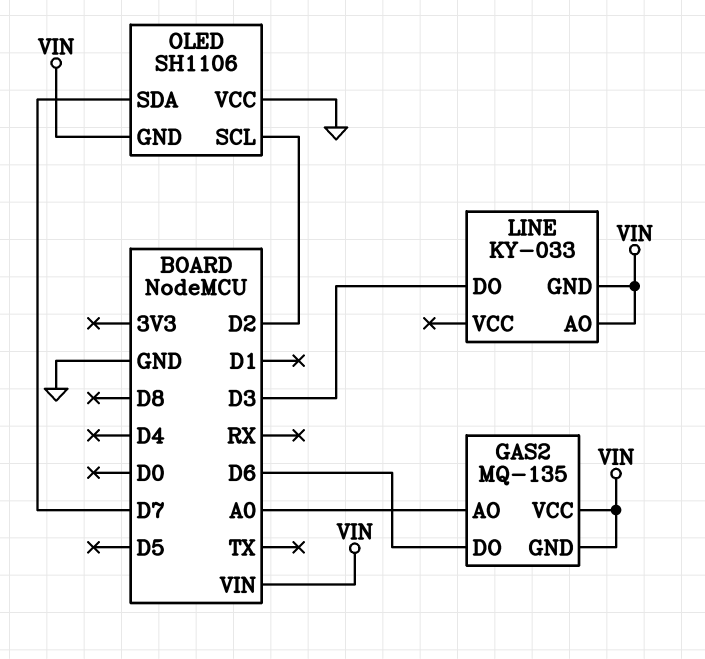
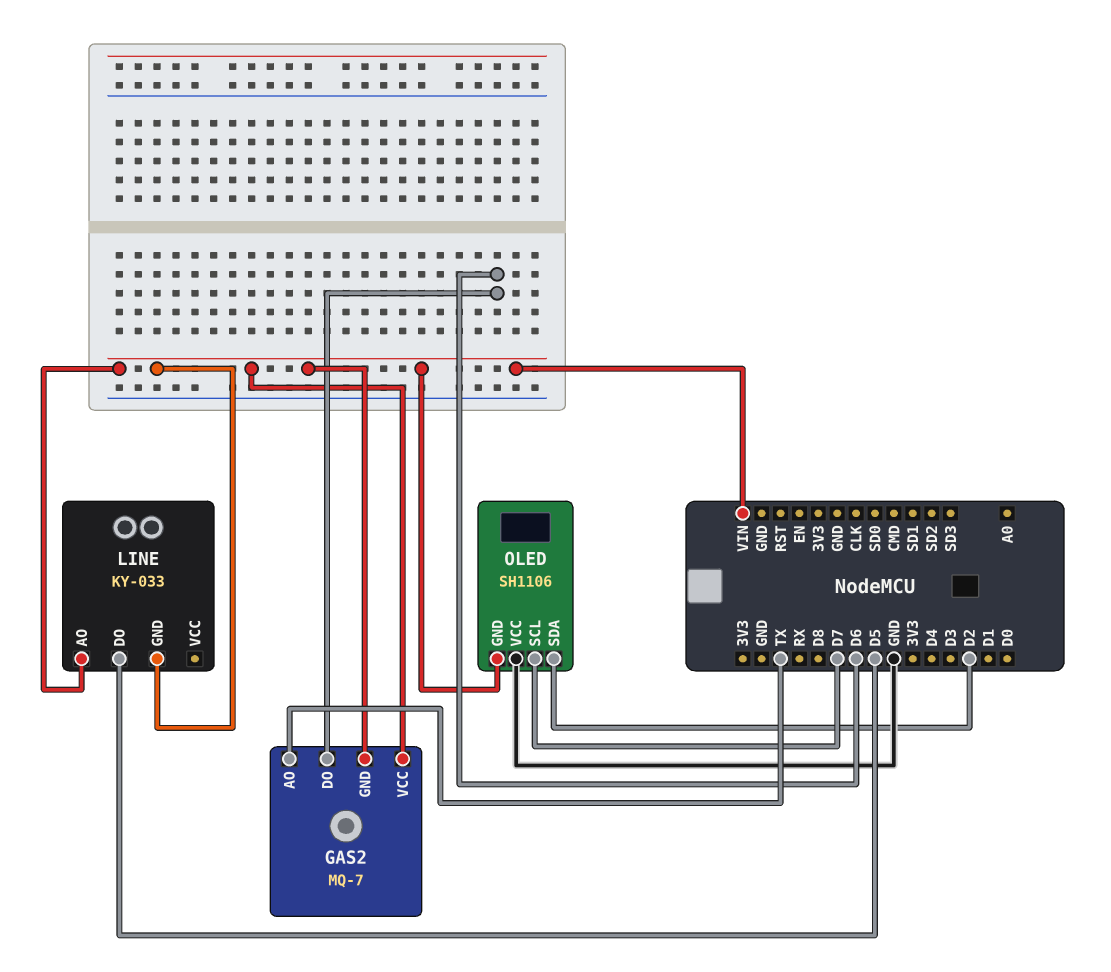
GAS2: MQ-135 -> MQ-7
GAS2 pin AO: A0 -> TX
LINE pin DO: D3 -> D5
OLED pin SCL: D2 -> D7
OLED pin SDA: D7 -> D2

